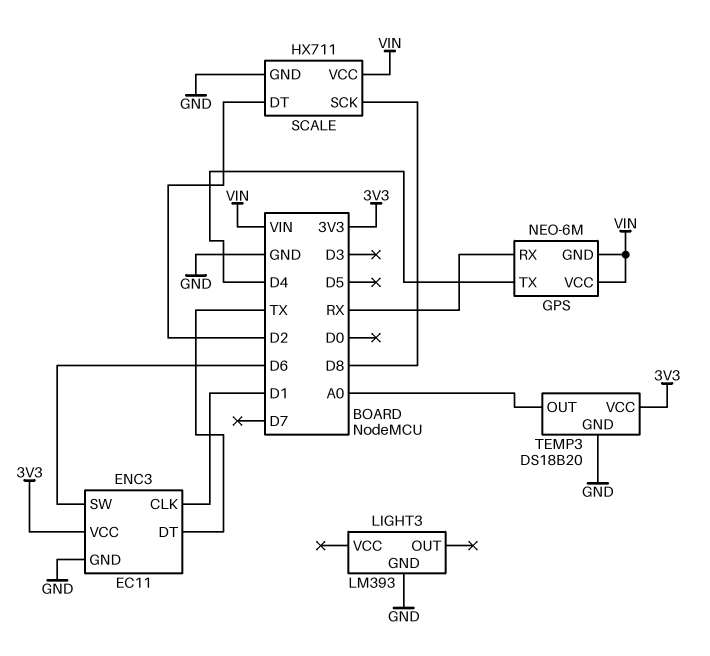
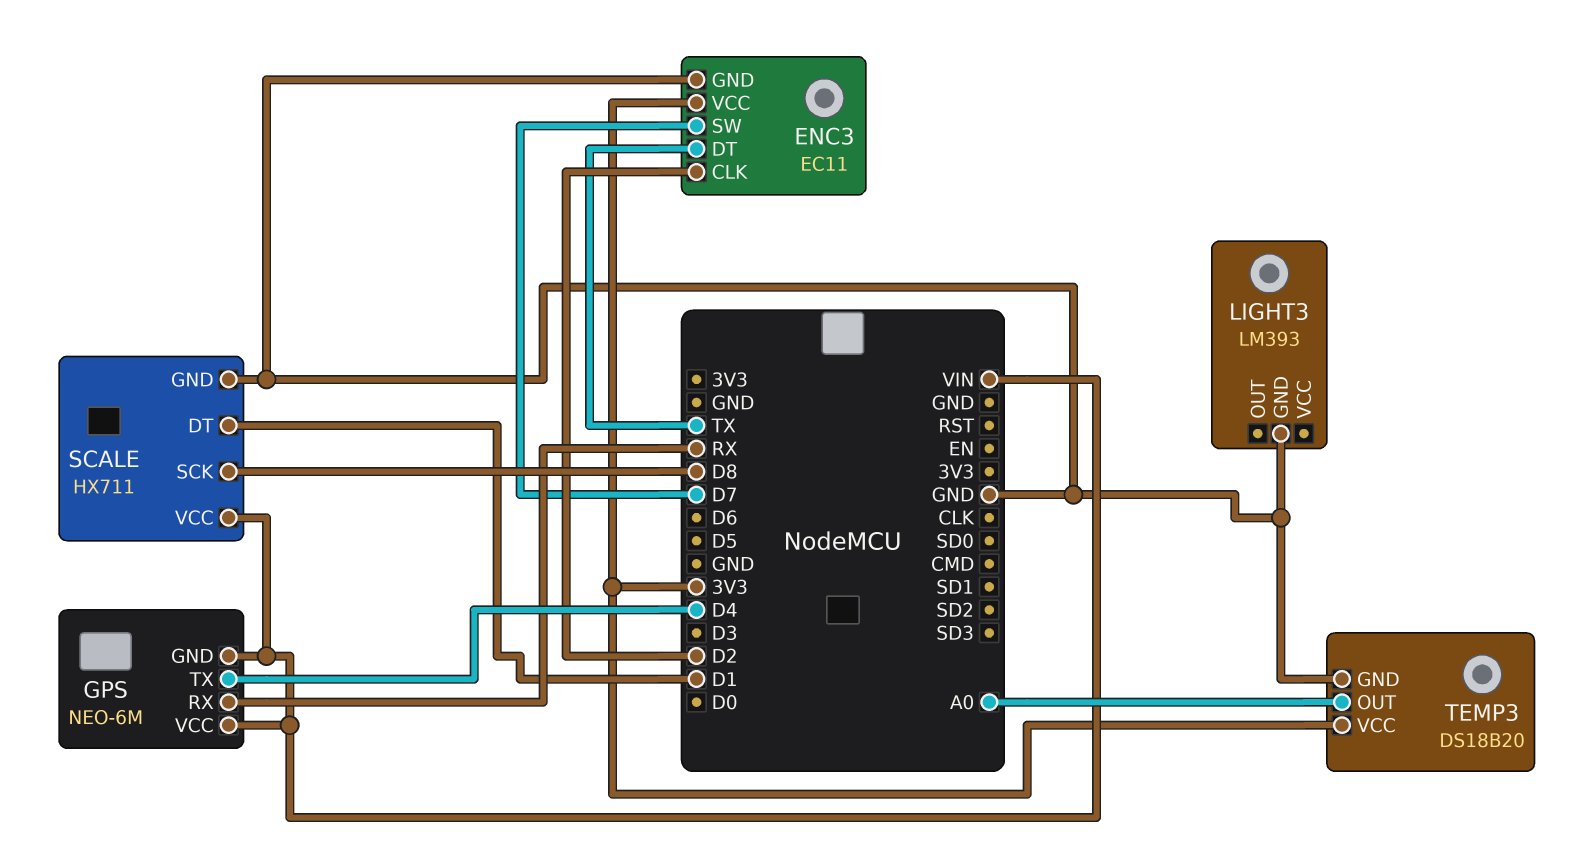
ENC3 pin CLK: D1 -> D2
ENC3 pin SW: D6 -> D7
SCALE pin DT: D2 -> D1

